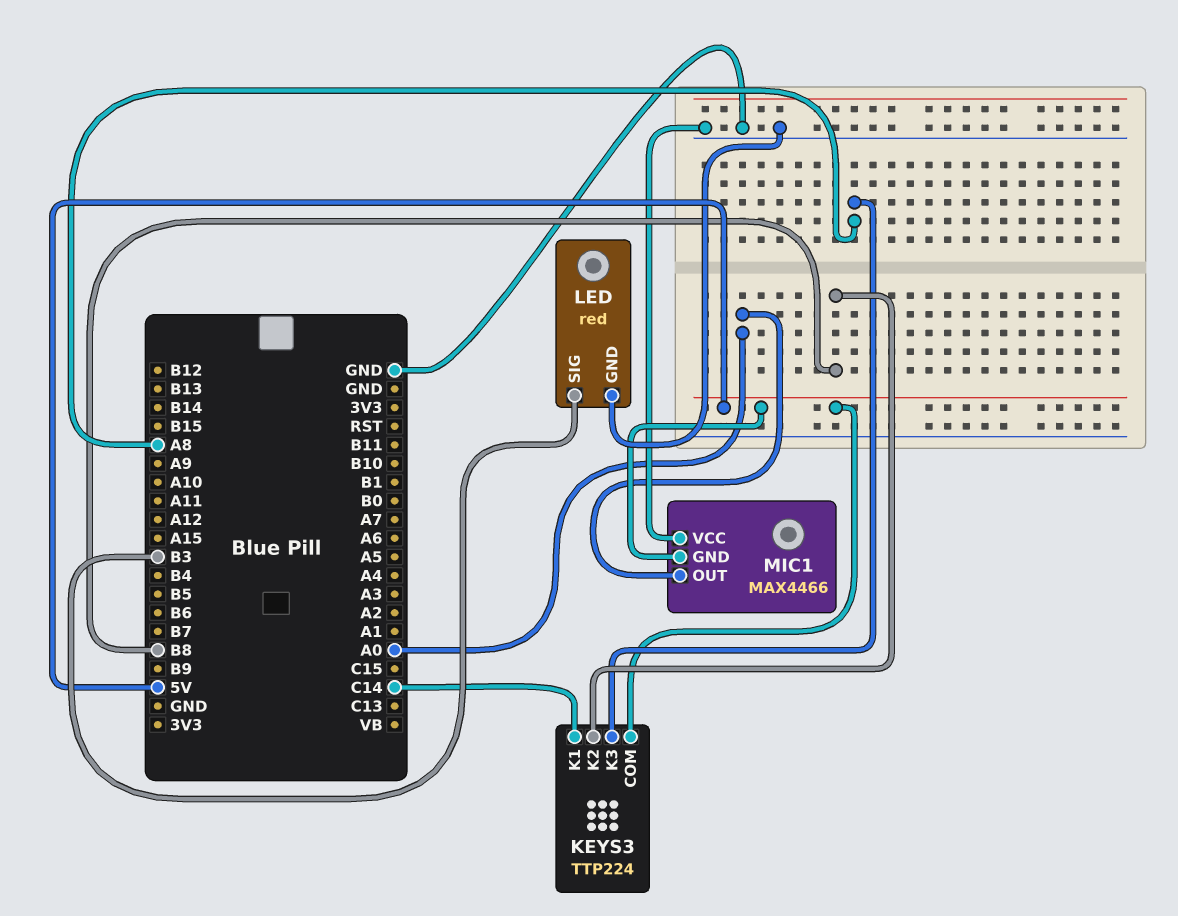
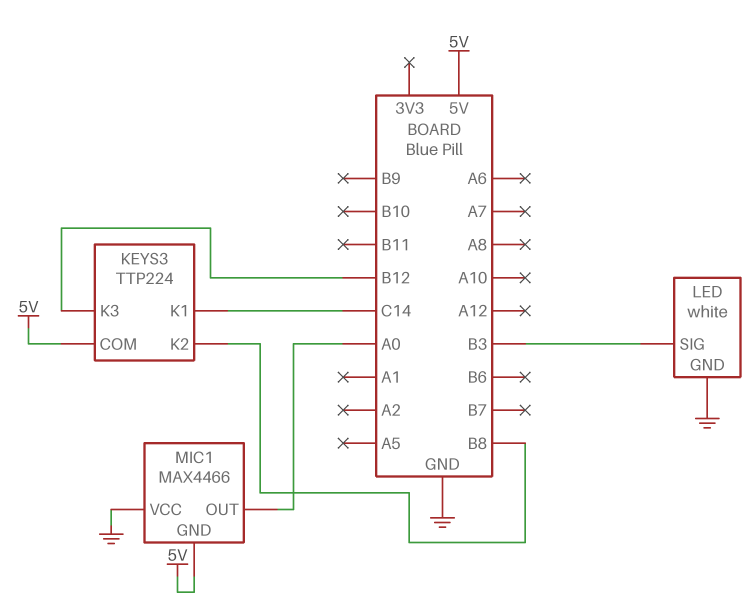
KEYS3 pin K3: A8 -> B12
LED: red -> white

